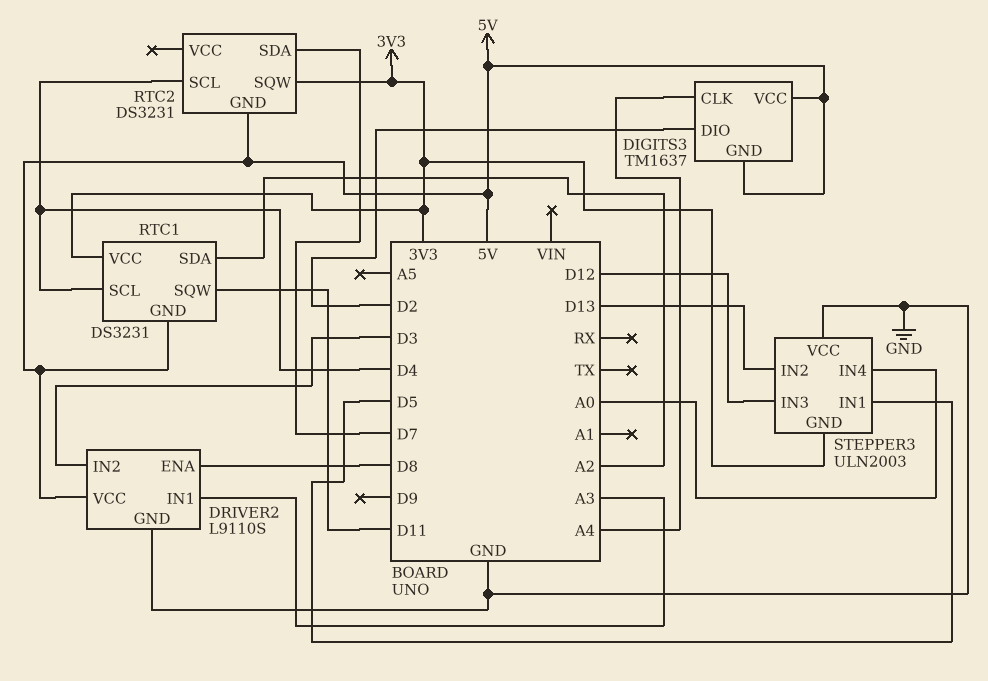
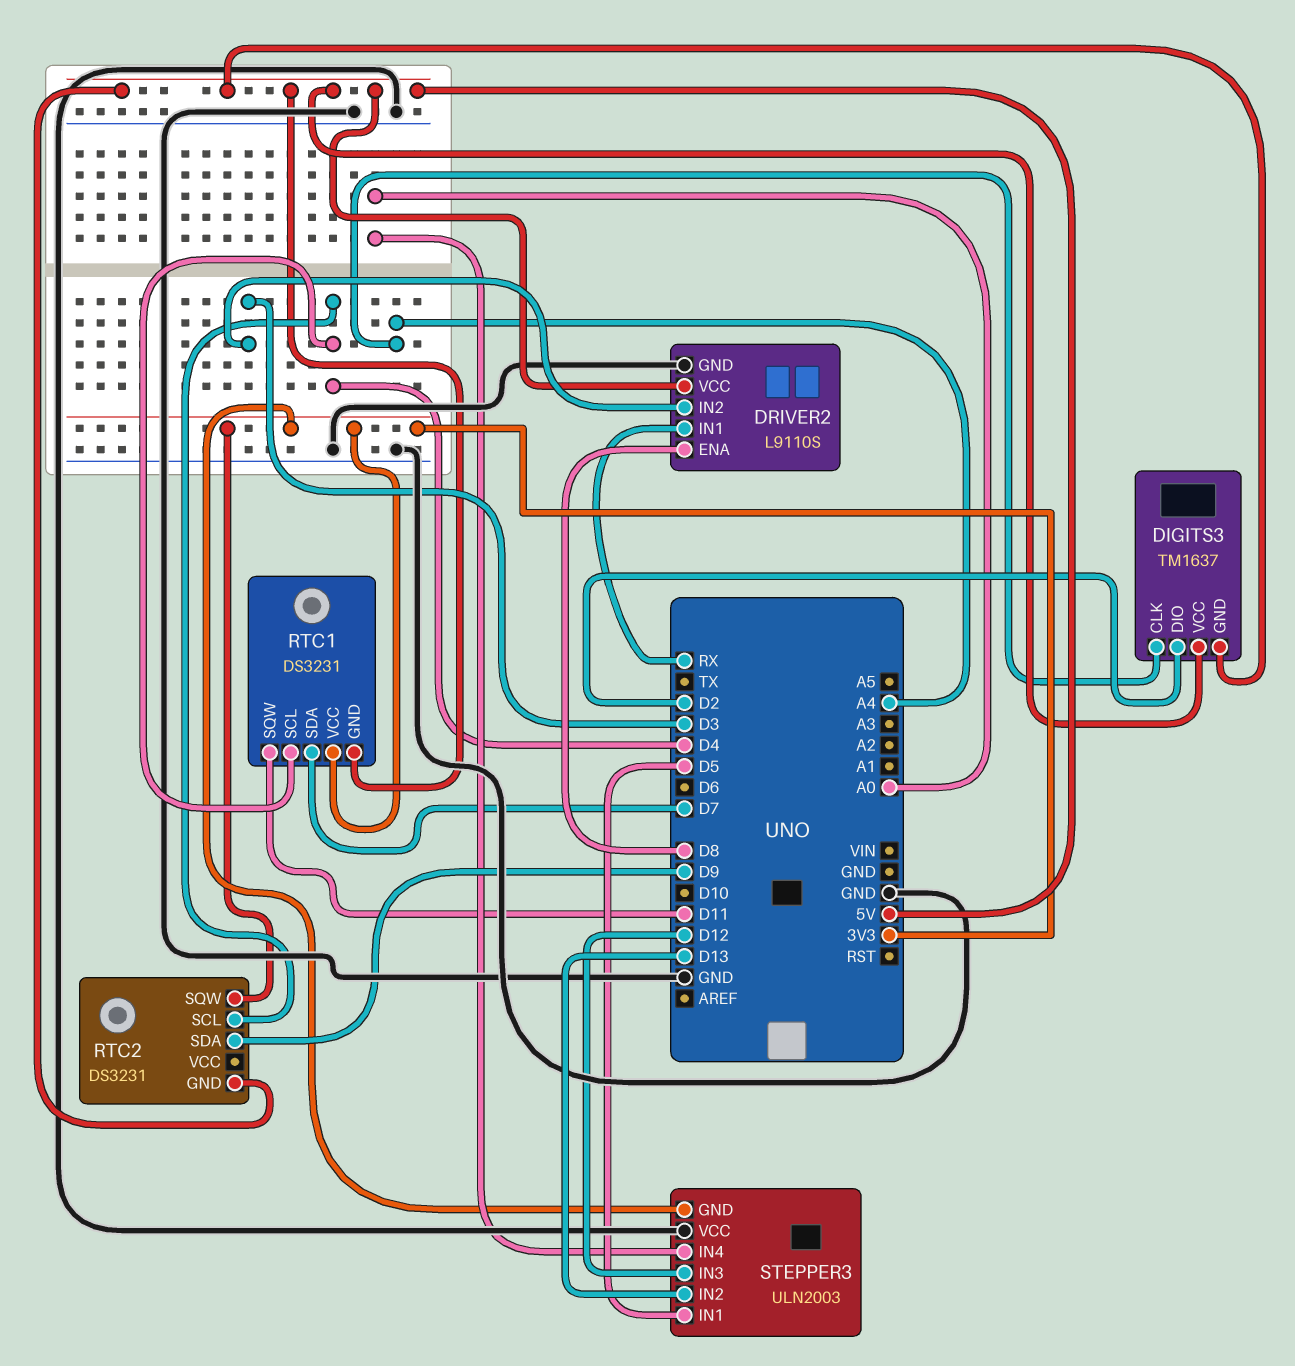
DRIVER2 pin IN1: A3 -> RX
RTC1 pin SDA: A2 -> D7
RTC2 pin SDA: D7 -> D9

